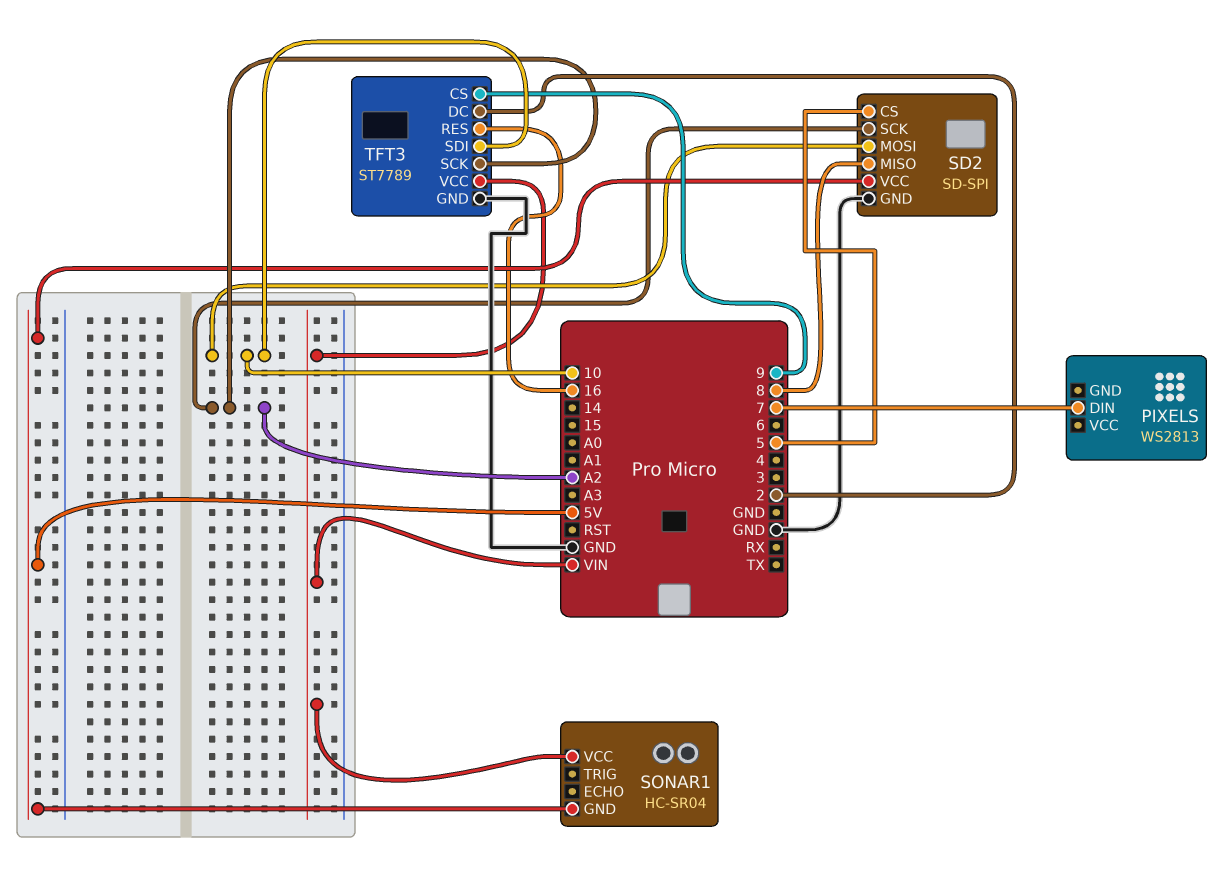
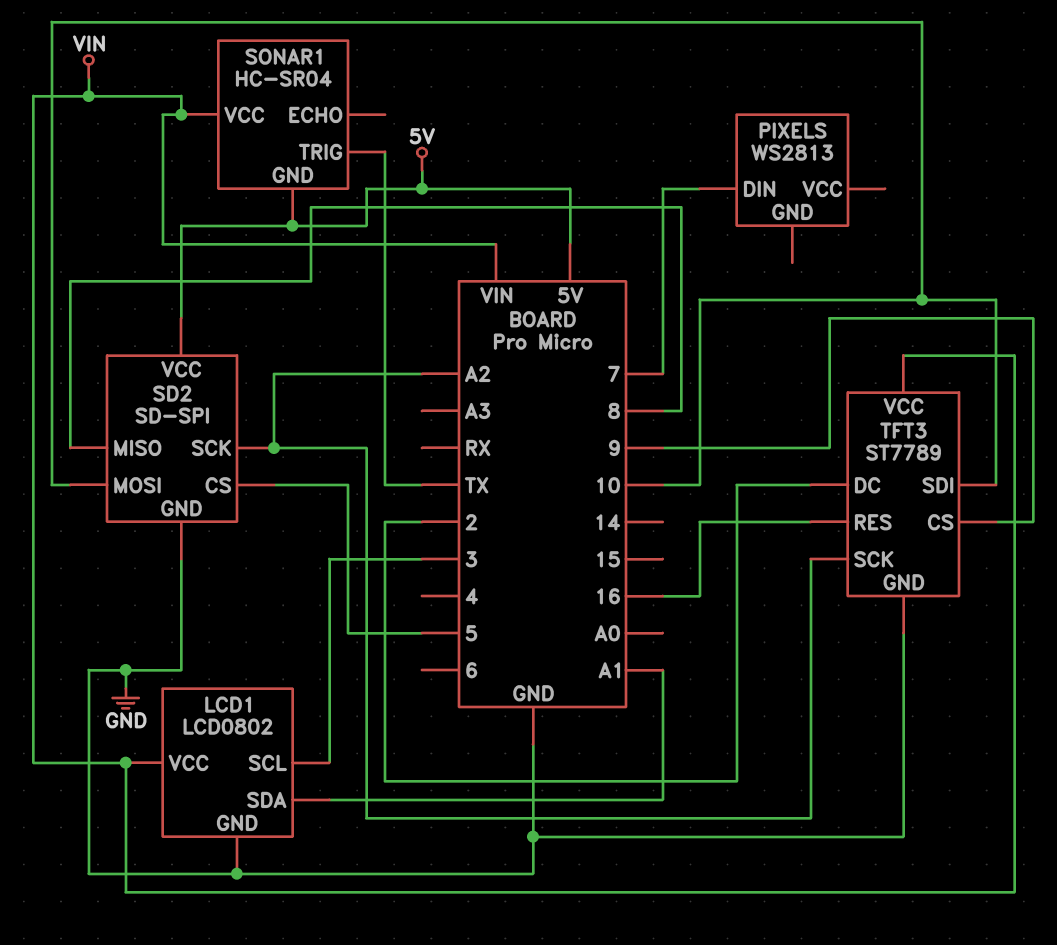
LCD1: none -> LCD0802
LCD1 pin GND: none -> GND
LCD1 pin SCL: none -> 3
LCD1 pin SDA: none -> A1
LCD1 pin VCC: none -> VIN
SONAR1 pin TRIG: none -> TX

